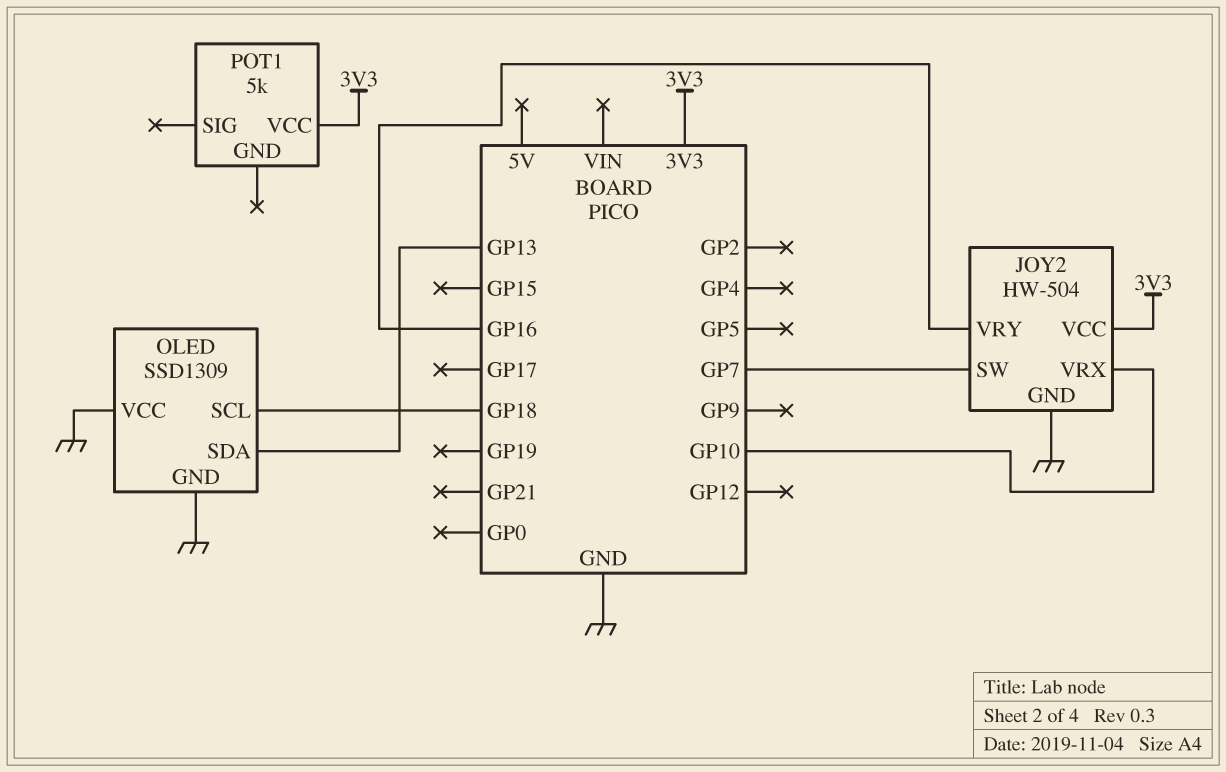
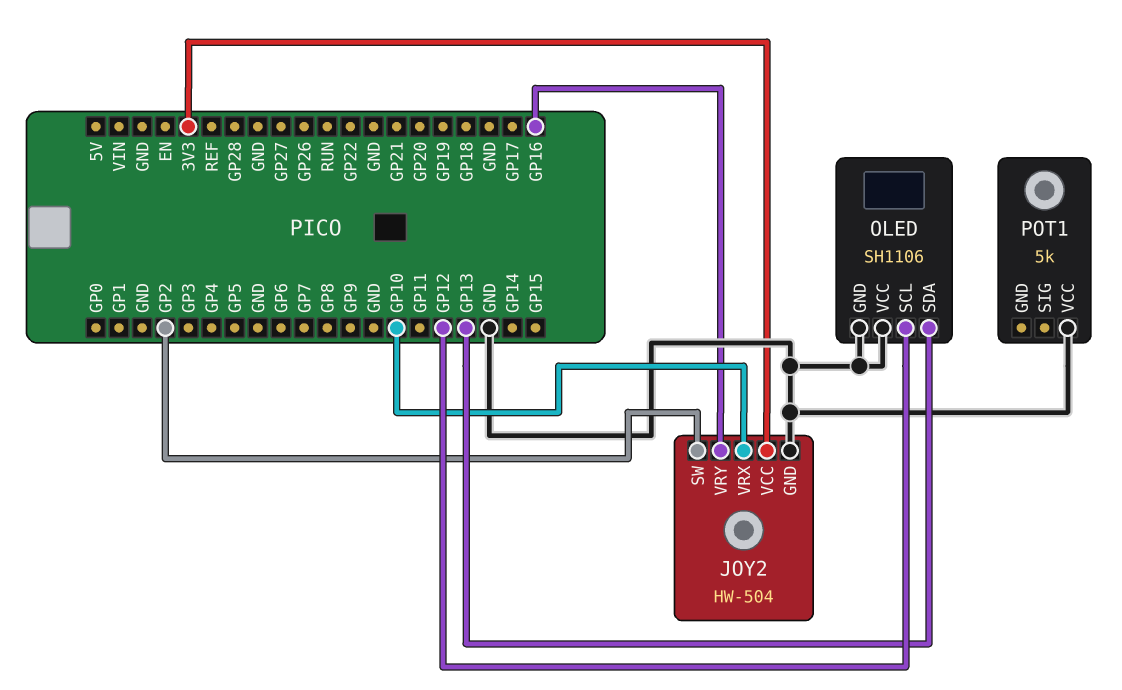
JOY2 pin SW: GP7 -> GP2
OLED: SSD1309 -> SH1106
OLED pin SCL: GP18 -> GP12
POT1 pin VCC: 3V3 -> GND

